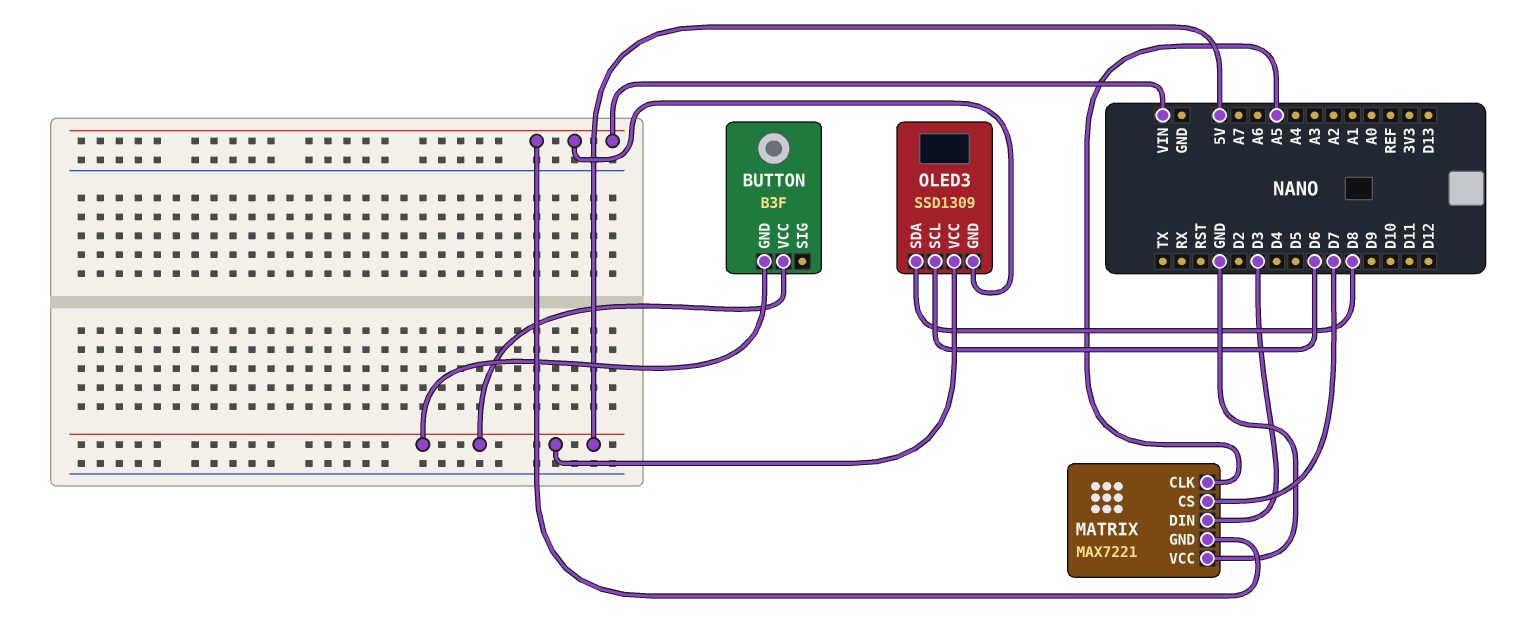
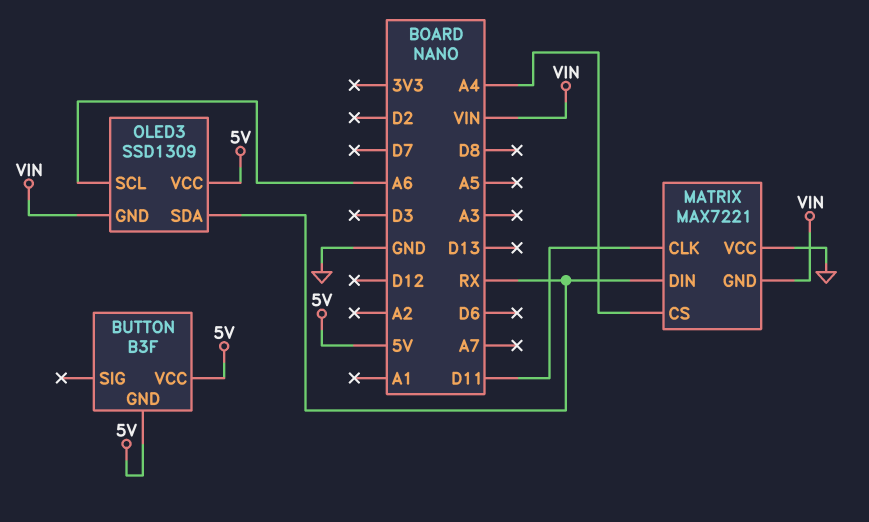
MATRIX pin CLK: A5 -> D11
MATRIX pin CS: D7 -> A4
MATRIX pin DIN: D3 -> RX
OLED3 pin SCL: D6 -> A6
OLED3 pin SDA: D8 -> RX

